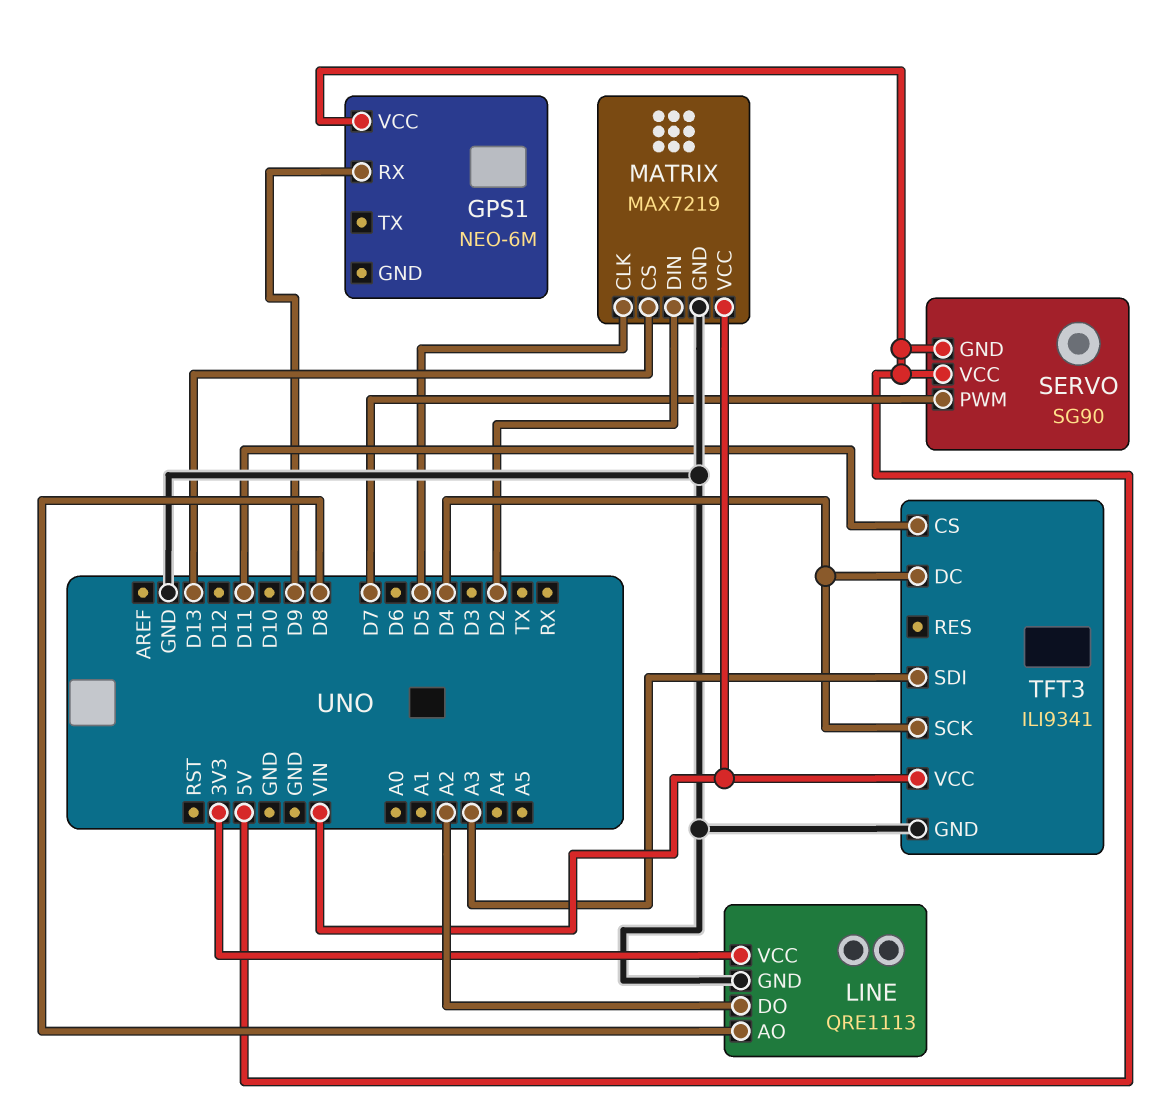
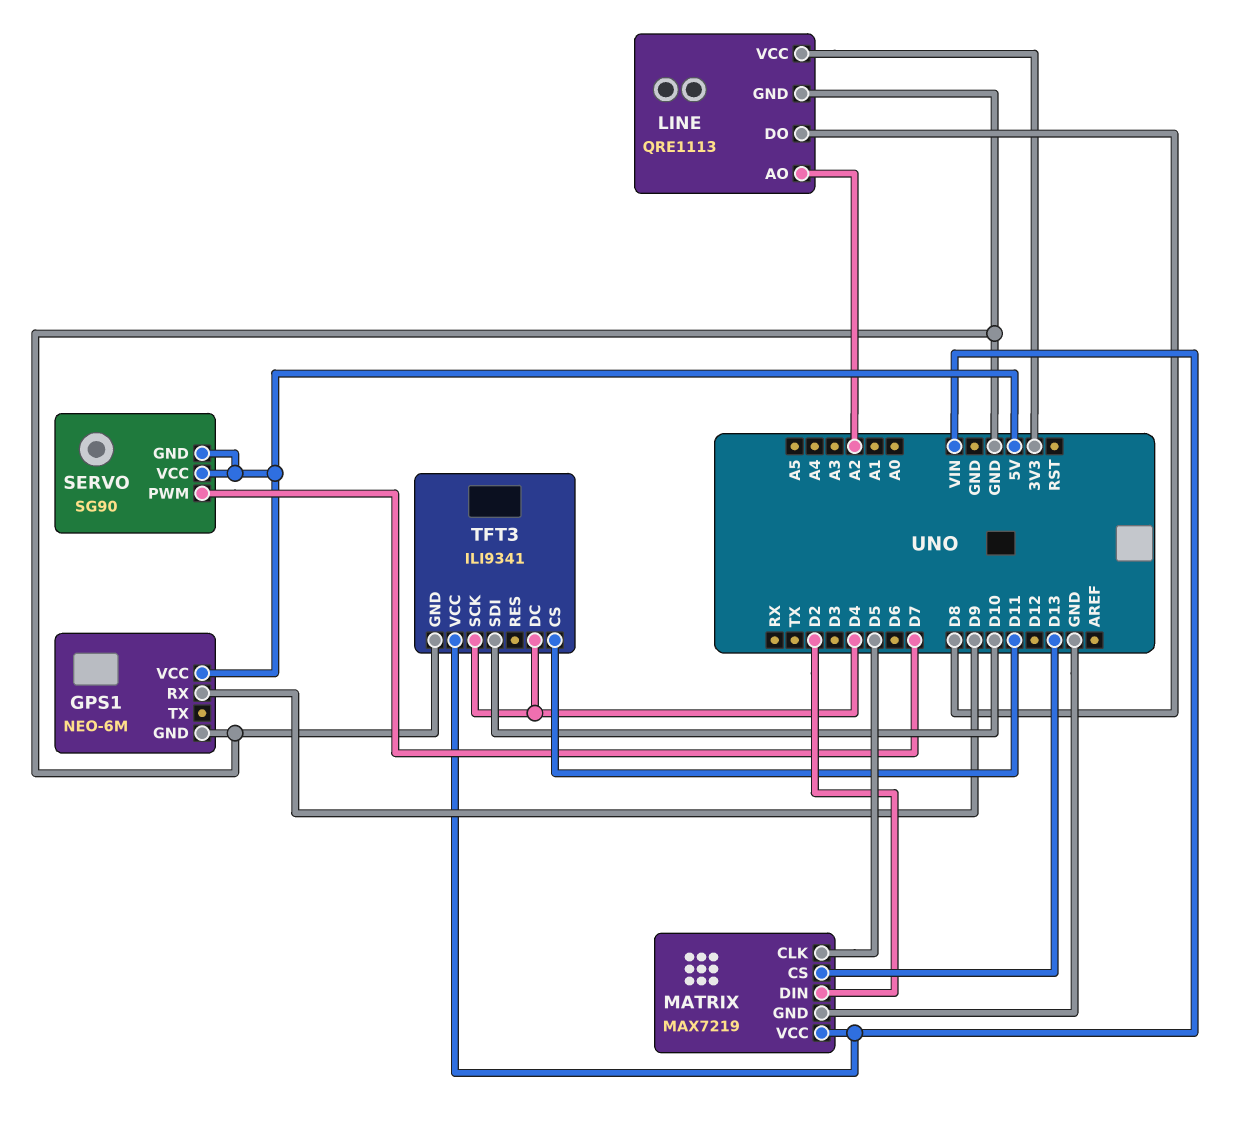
GPS1 pin GND: none -> GND
LINE pin AO: D8 -> A2
LINE pin DO: A2 -> D8
TFT3 pin SDI: A3 -> D10

